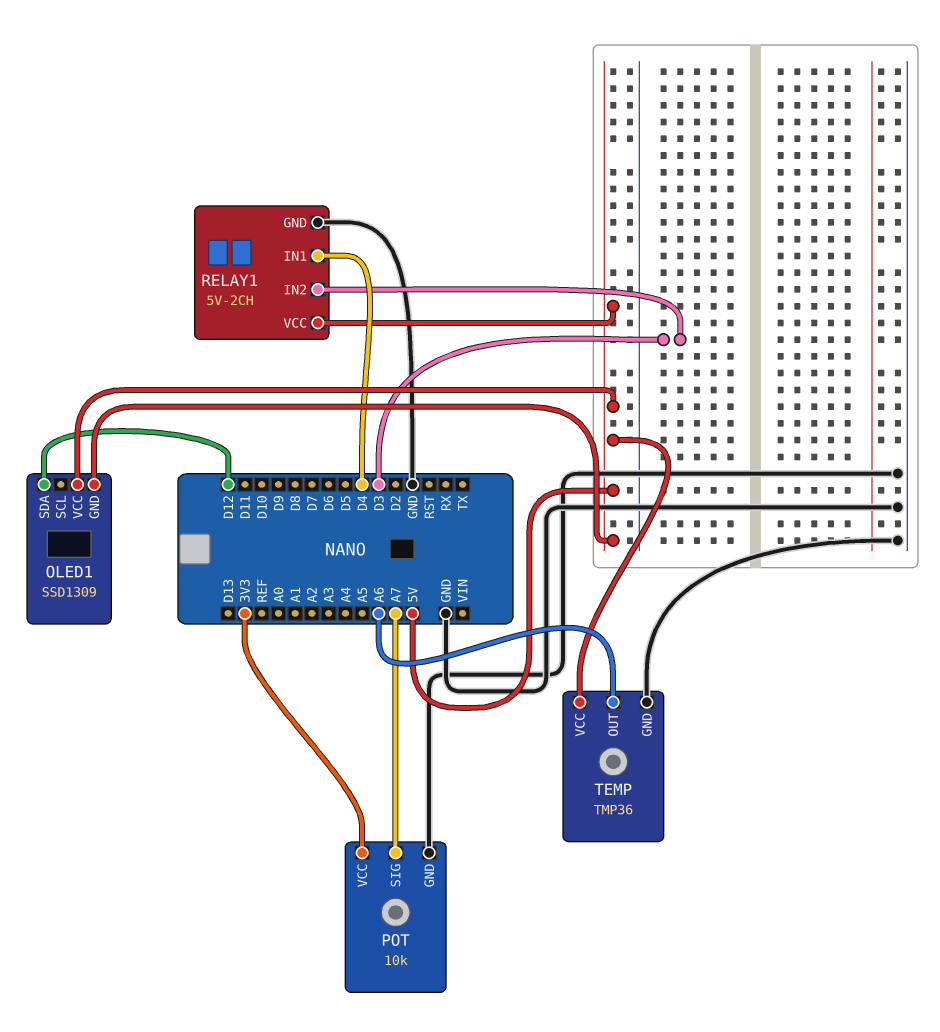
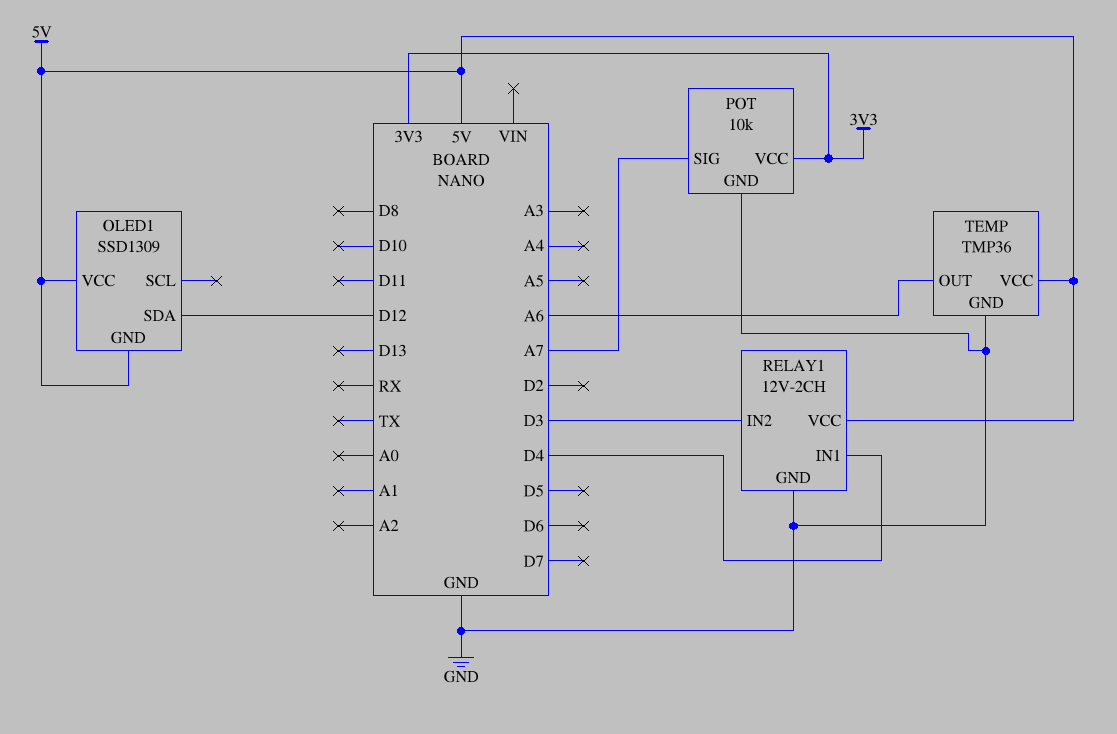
RELAY1: 5V-2CH -> 12V-2CH

